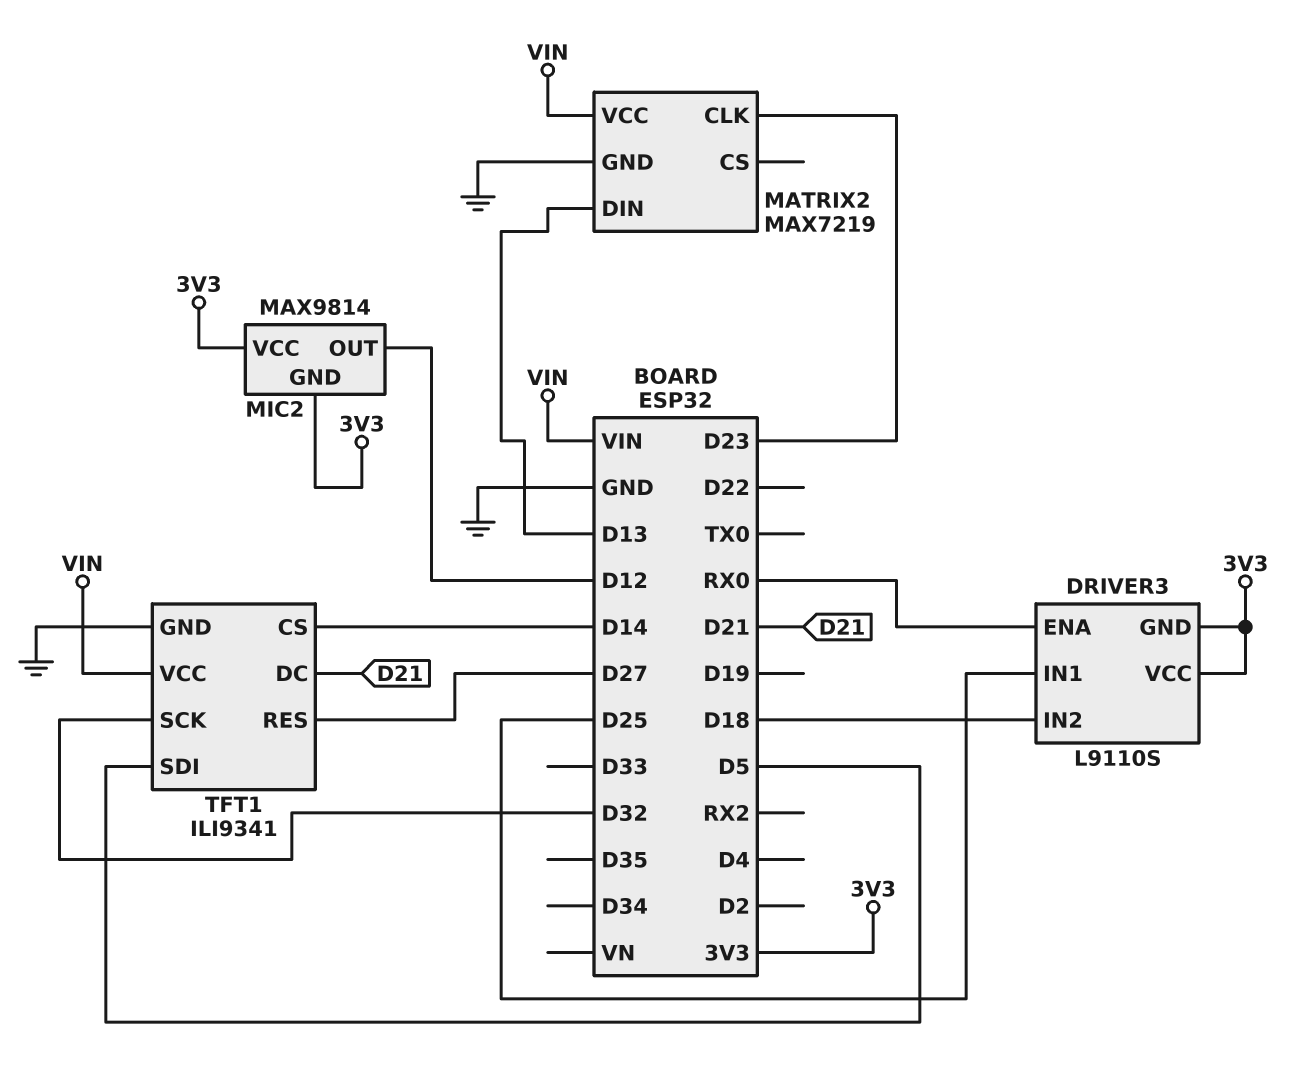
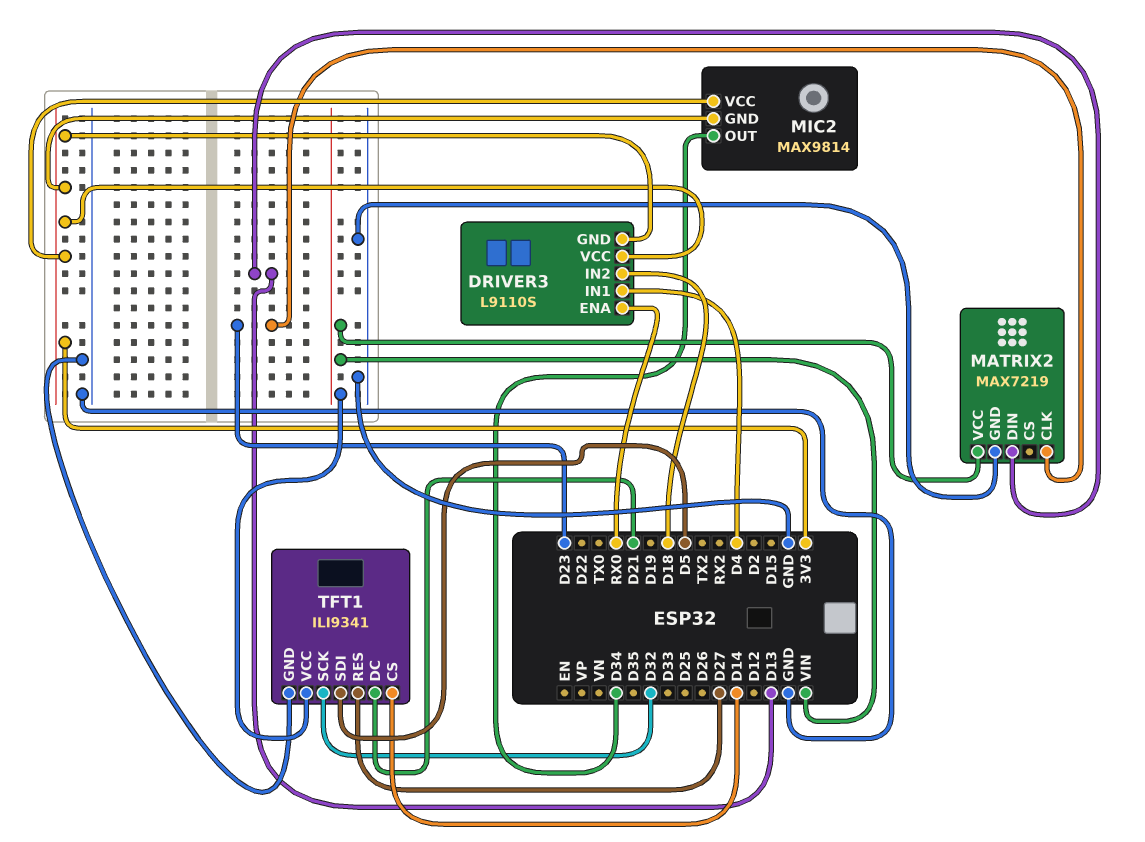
DRIVER3 pin IN1: D25 -> D4
MIC2 pin OUT: D12 -> D34

